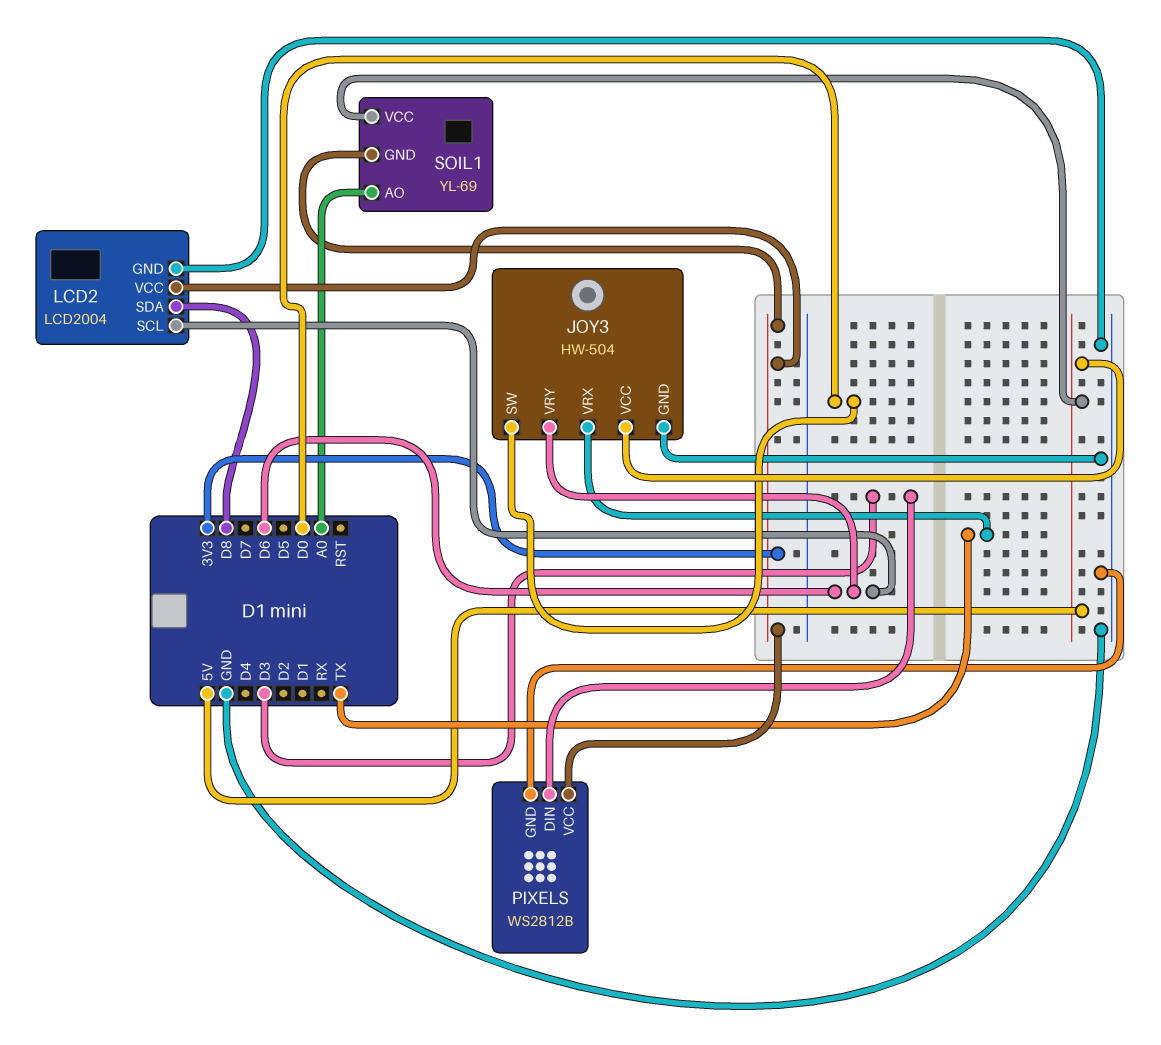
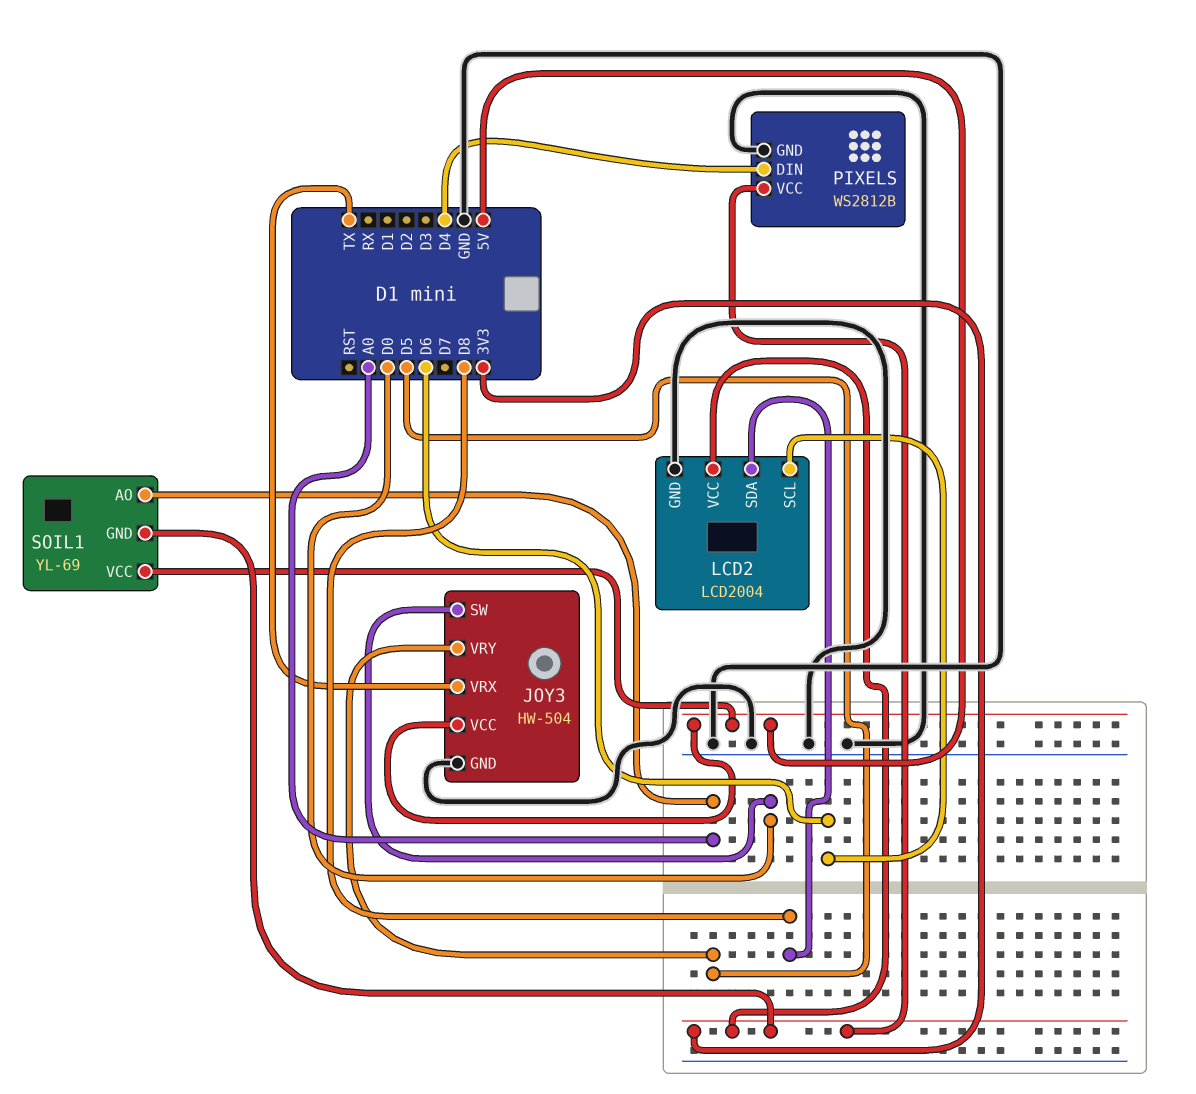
JOY3 pin VRY: D6 -> D5
PIXELS pin DIN: D3 -> D4

